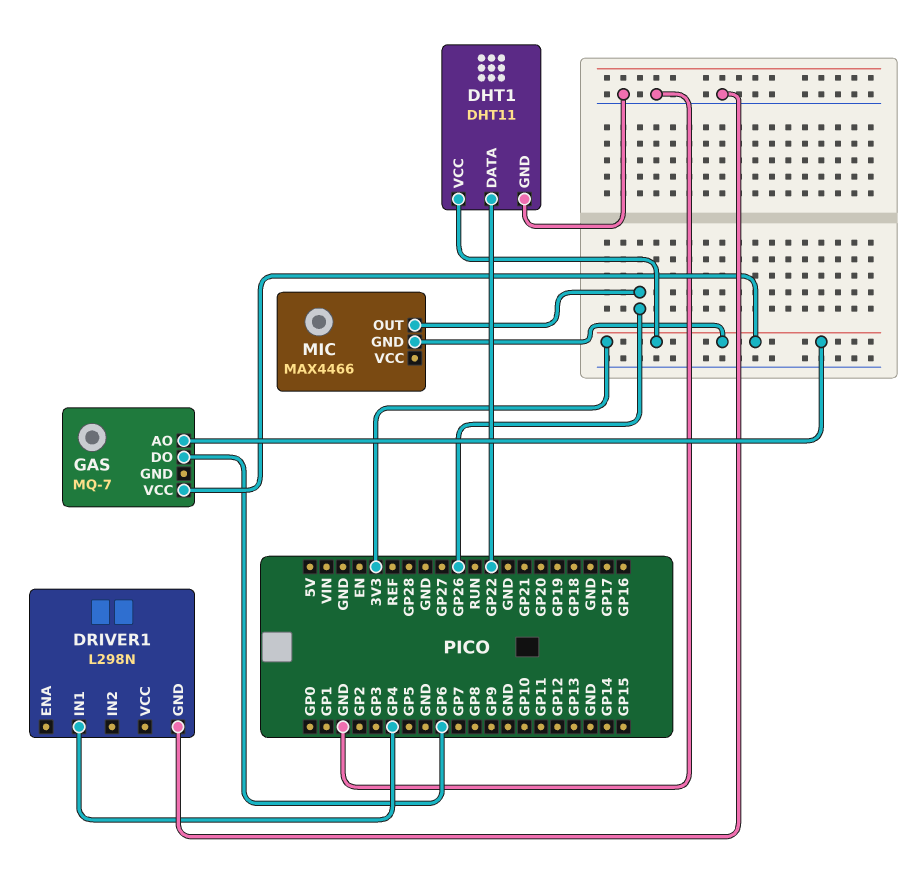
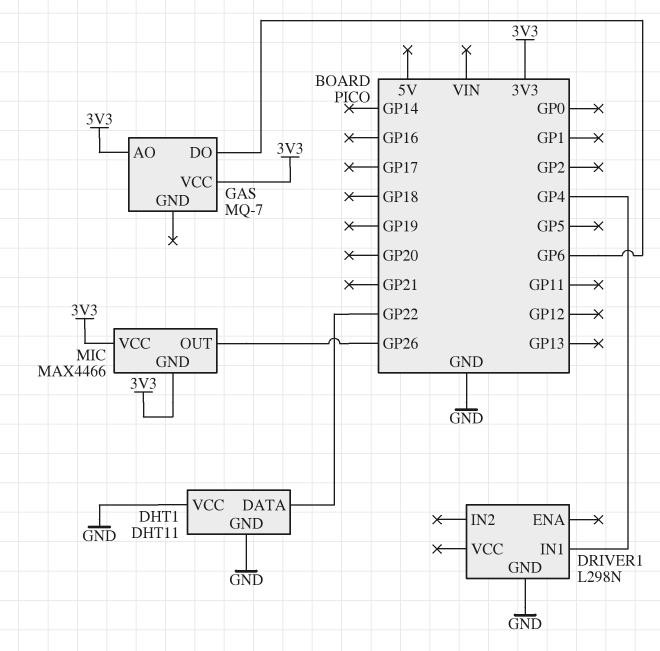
DHT1 pin VCC: 3V3 -> GND
MIC pin VCC: none -> 3V3

